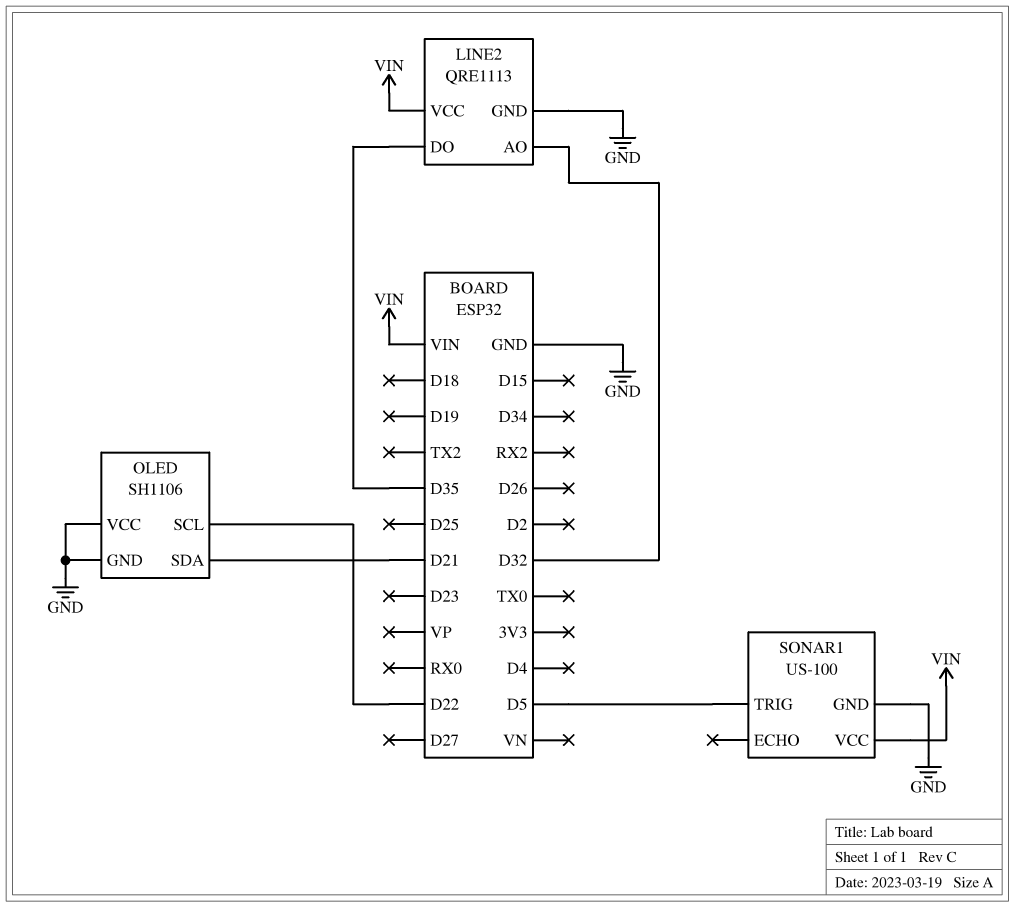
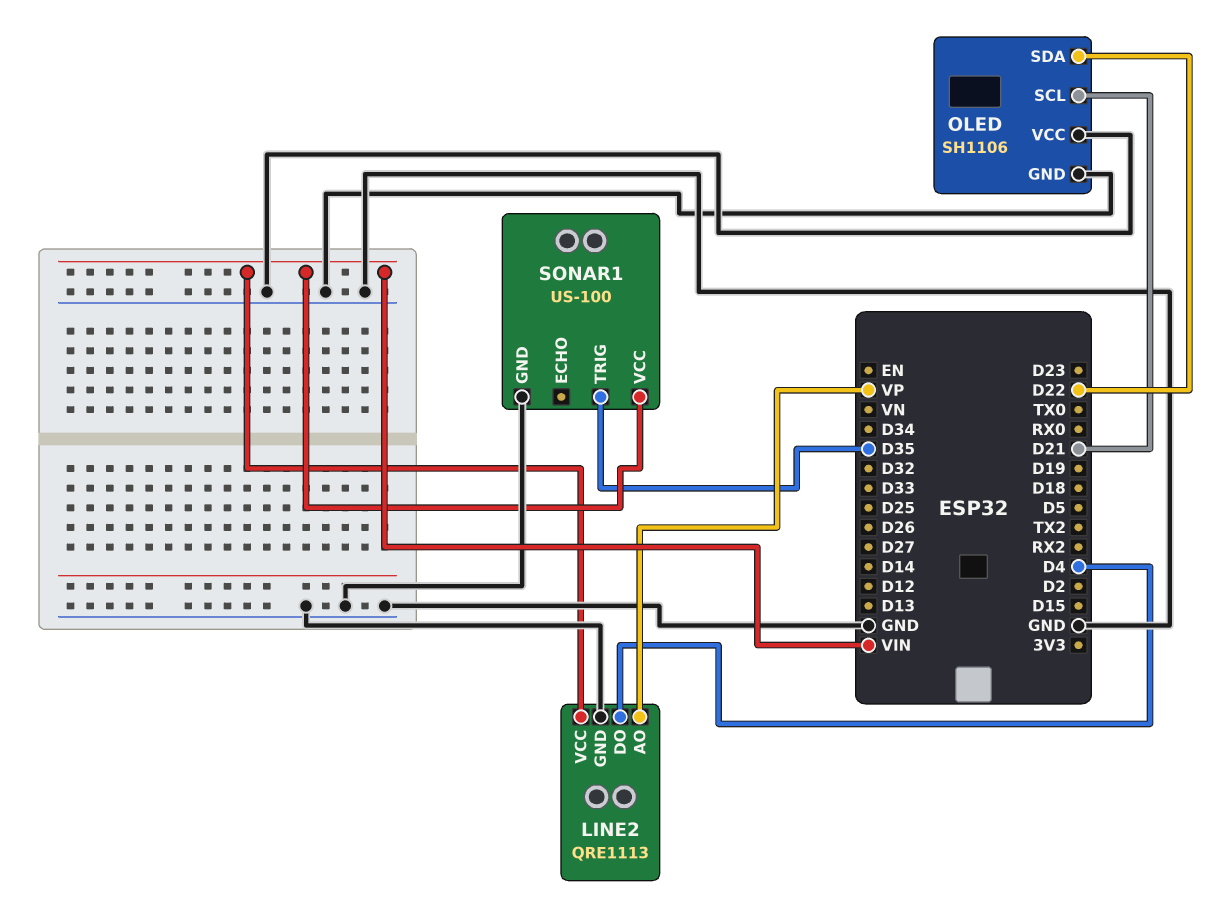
LINE2 pin AO: D32 -> VP
LINE2 pin DO: D35 -> D4
OLED pin SCL: D22 -> D21
OLED pin SDA: D21 -> D22
SONAR1 pin TRIG: D5 -> D35

